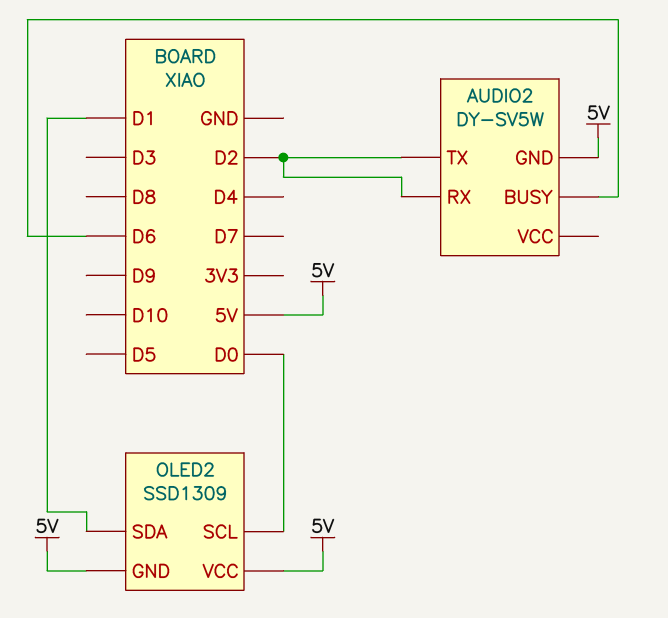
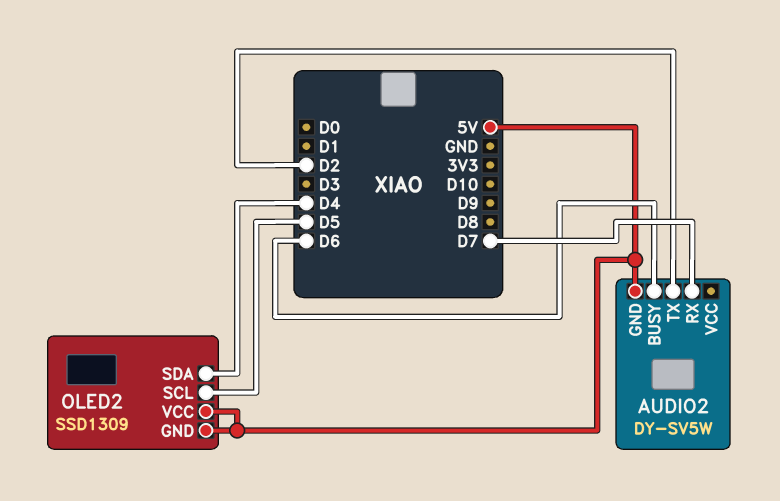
AUDIO2 pin RX: D2 -> D7
OLED2 pin SCL: D0 -> D5
OLED2 pin SDA: D1 -> D4

